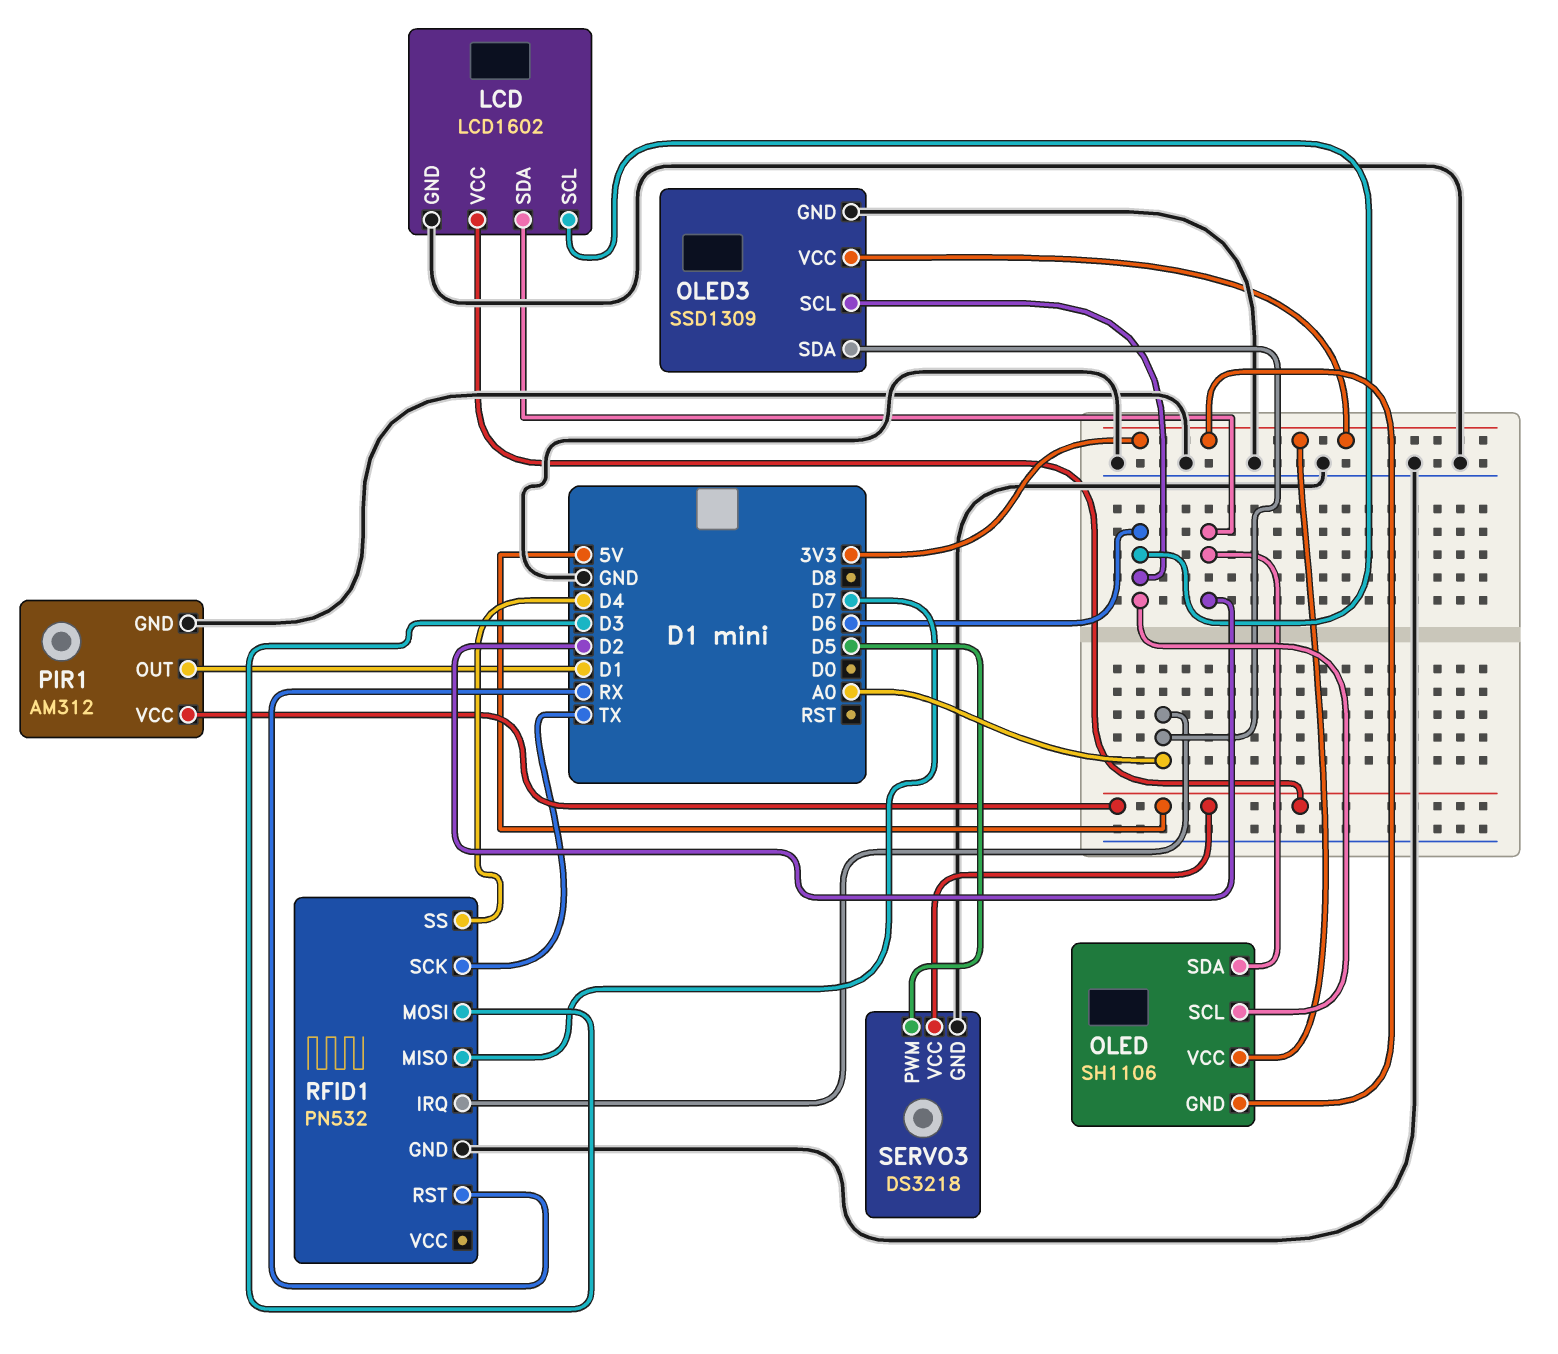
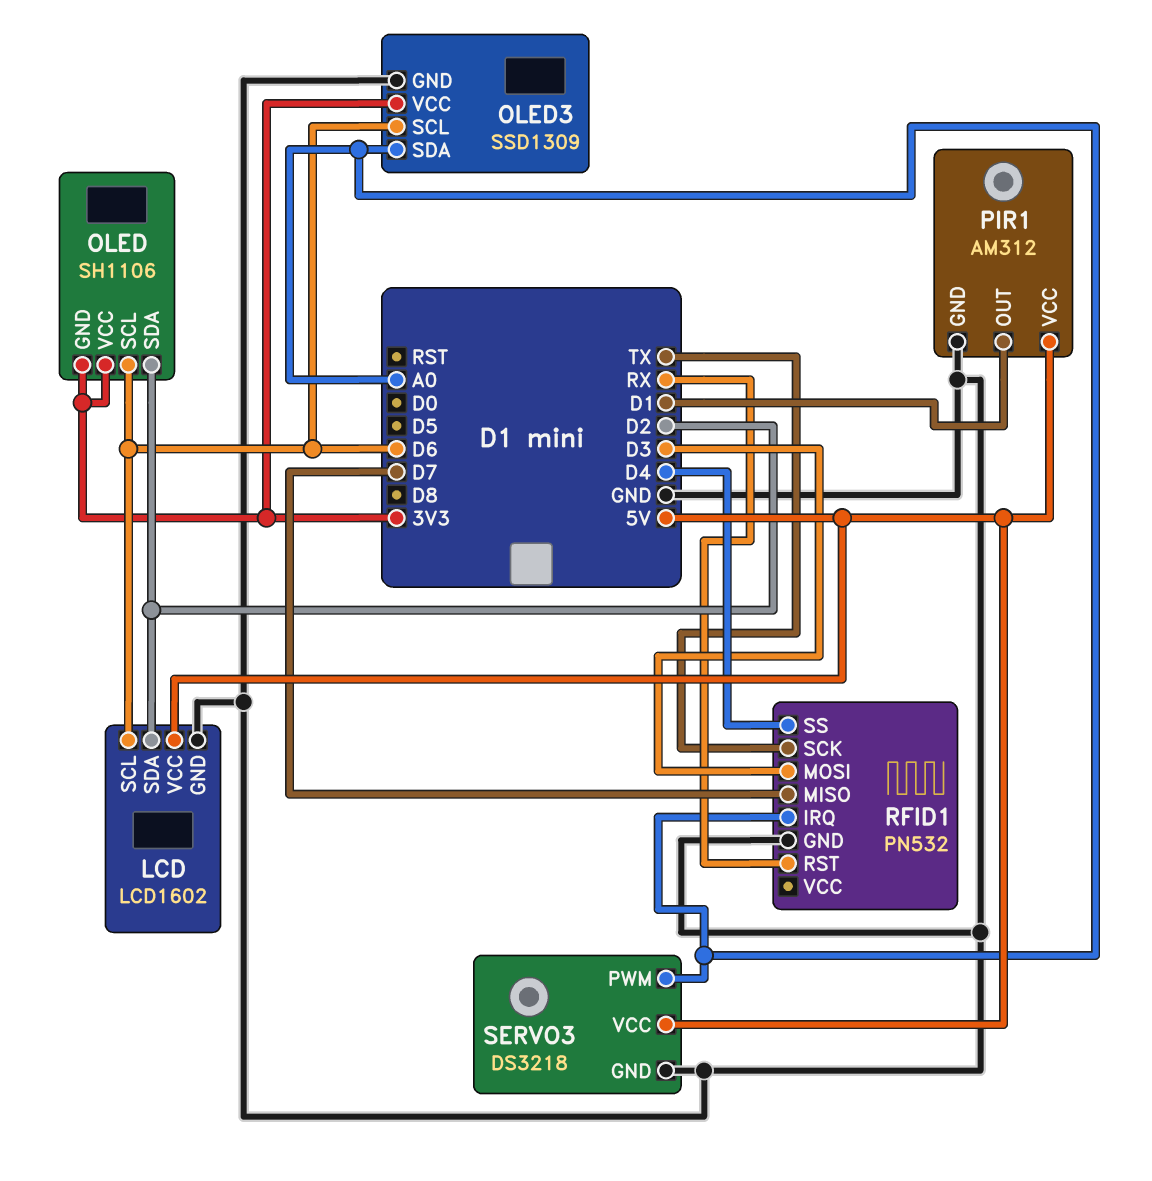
SERVO3 pin PWM: D5 -> A0

